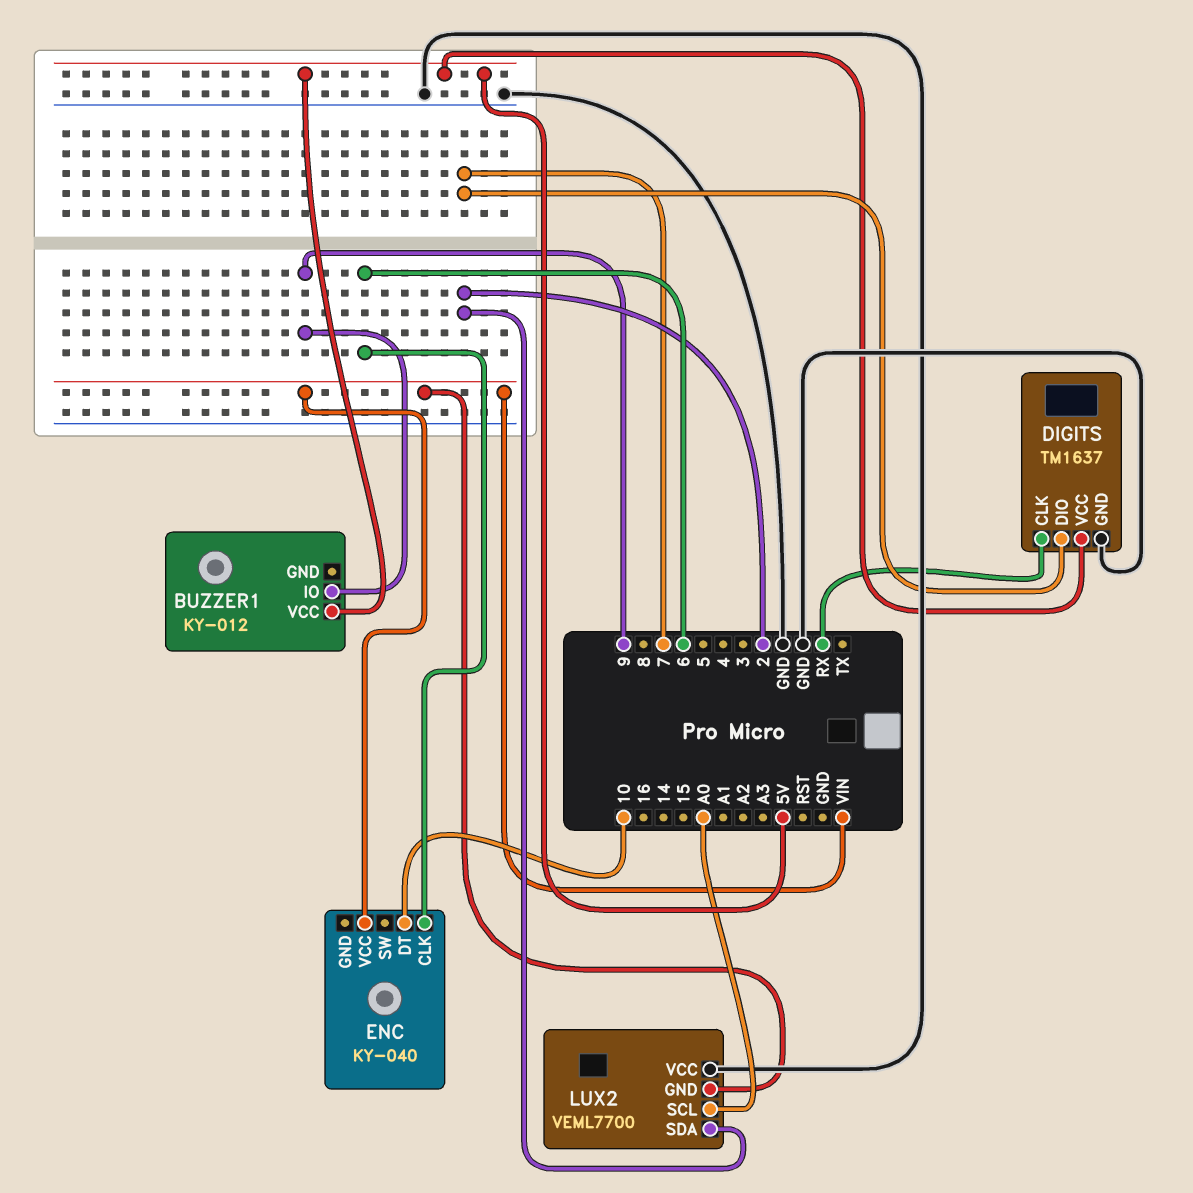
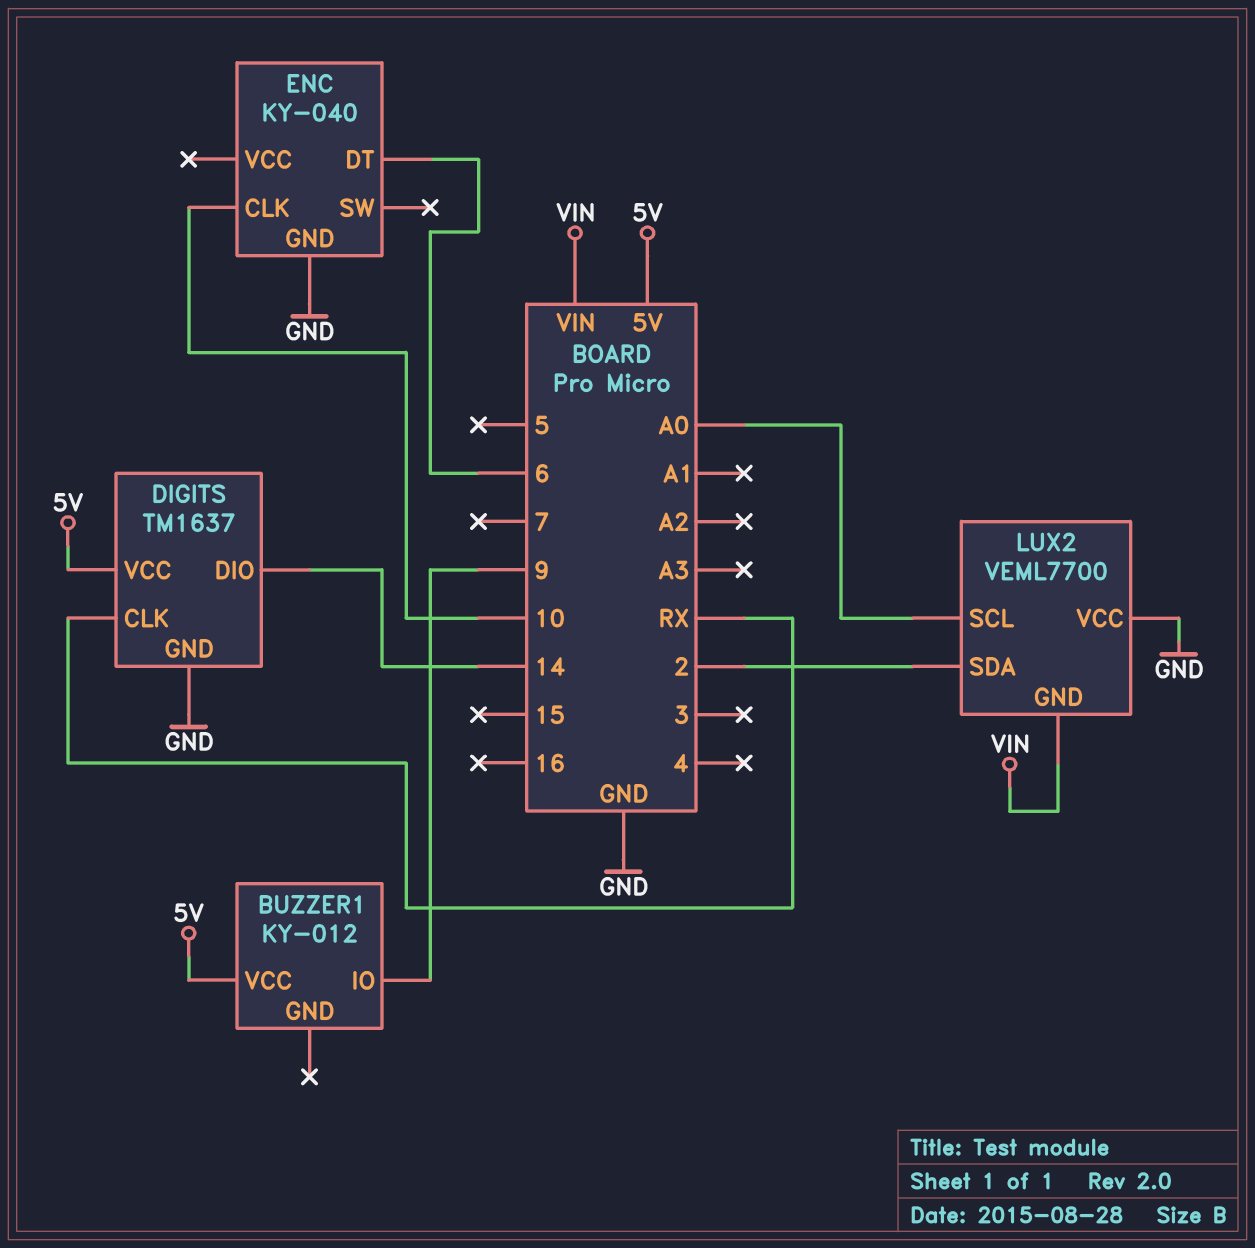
DIGITS pin DIO: 7 -> 14
ENC pin CLK: 6 -> 10
ENC pin DT: 10 -> 6
ENC pin GND: none -> GND
ENC pin VCC: VIN -> none

